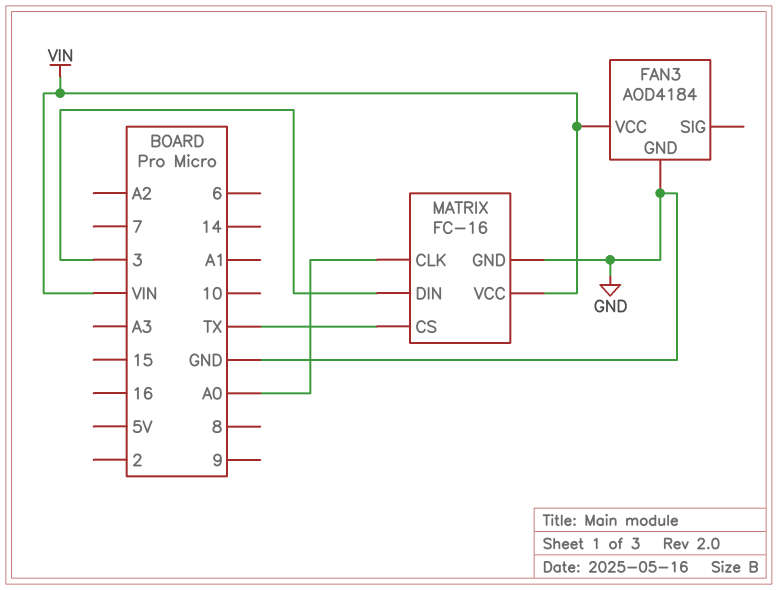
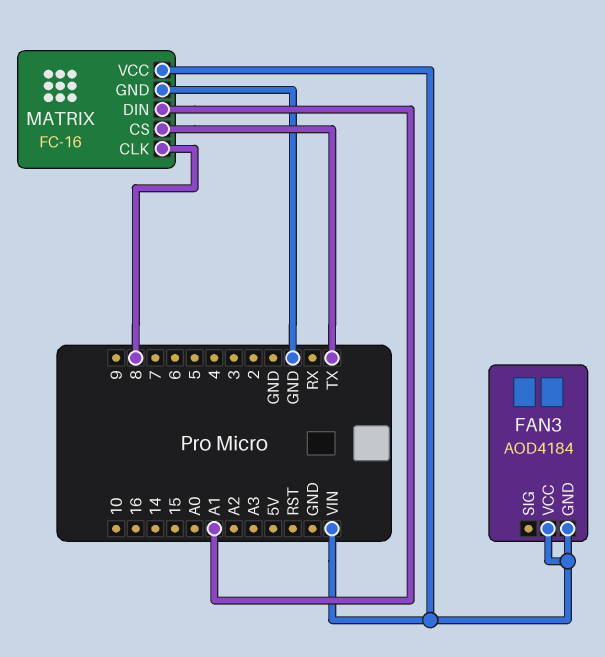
FAN3 pin GND: GND -> VIN
MATRIX pin CLK: A0 -> 8
MATRIX pin DIN: 3 -> A1

